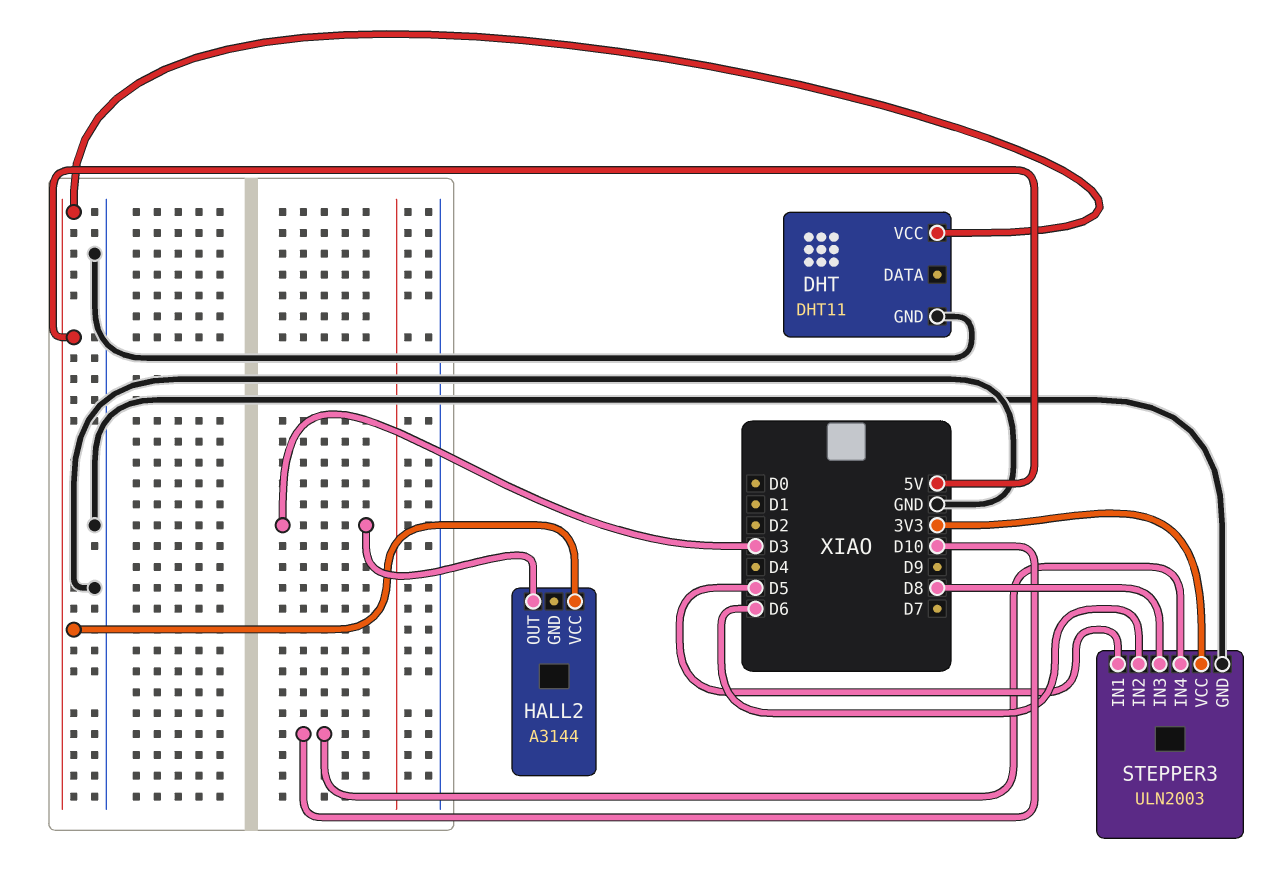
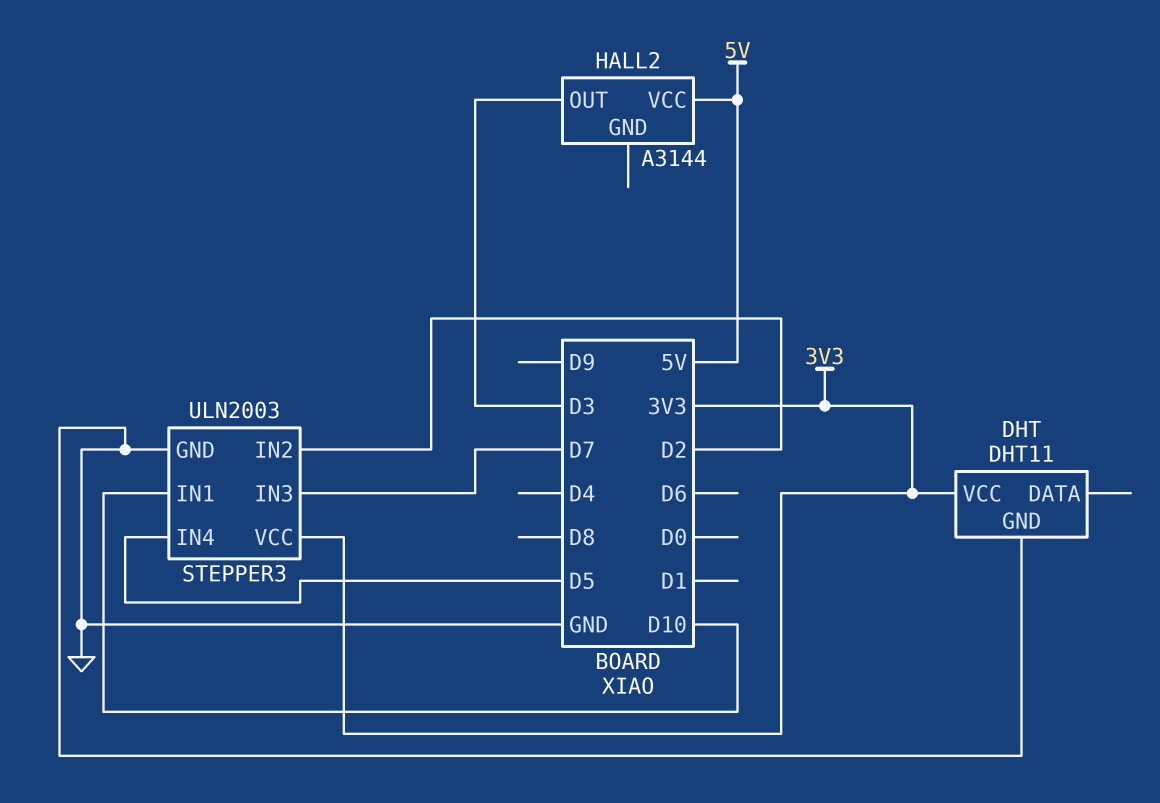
DHT pin VCC: 5V -> 3V3
STEPPER3 pin IN1: D5 -> D10
STEPPER3 pin IN2: D6 -> D2
STEPPER3 pin IN3: D8 -> D7
STEPPER3 pin IN4: D10 -> D5

